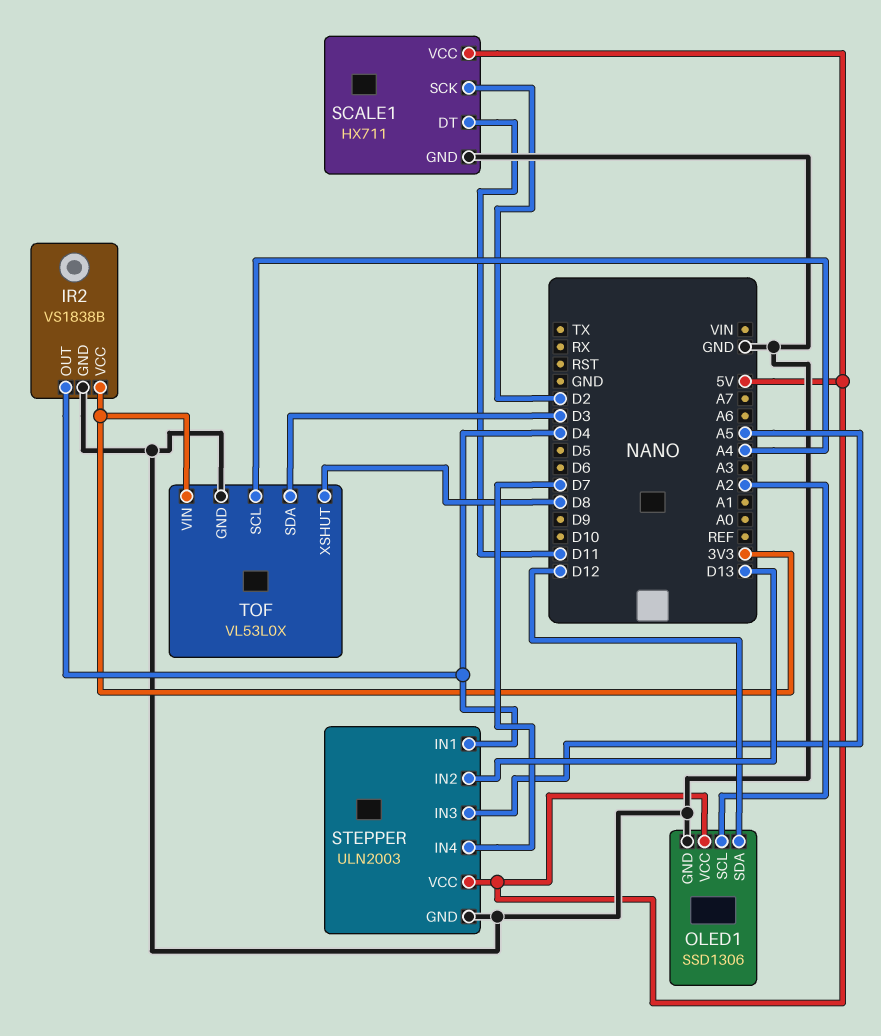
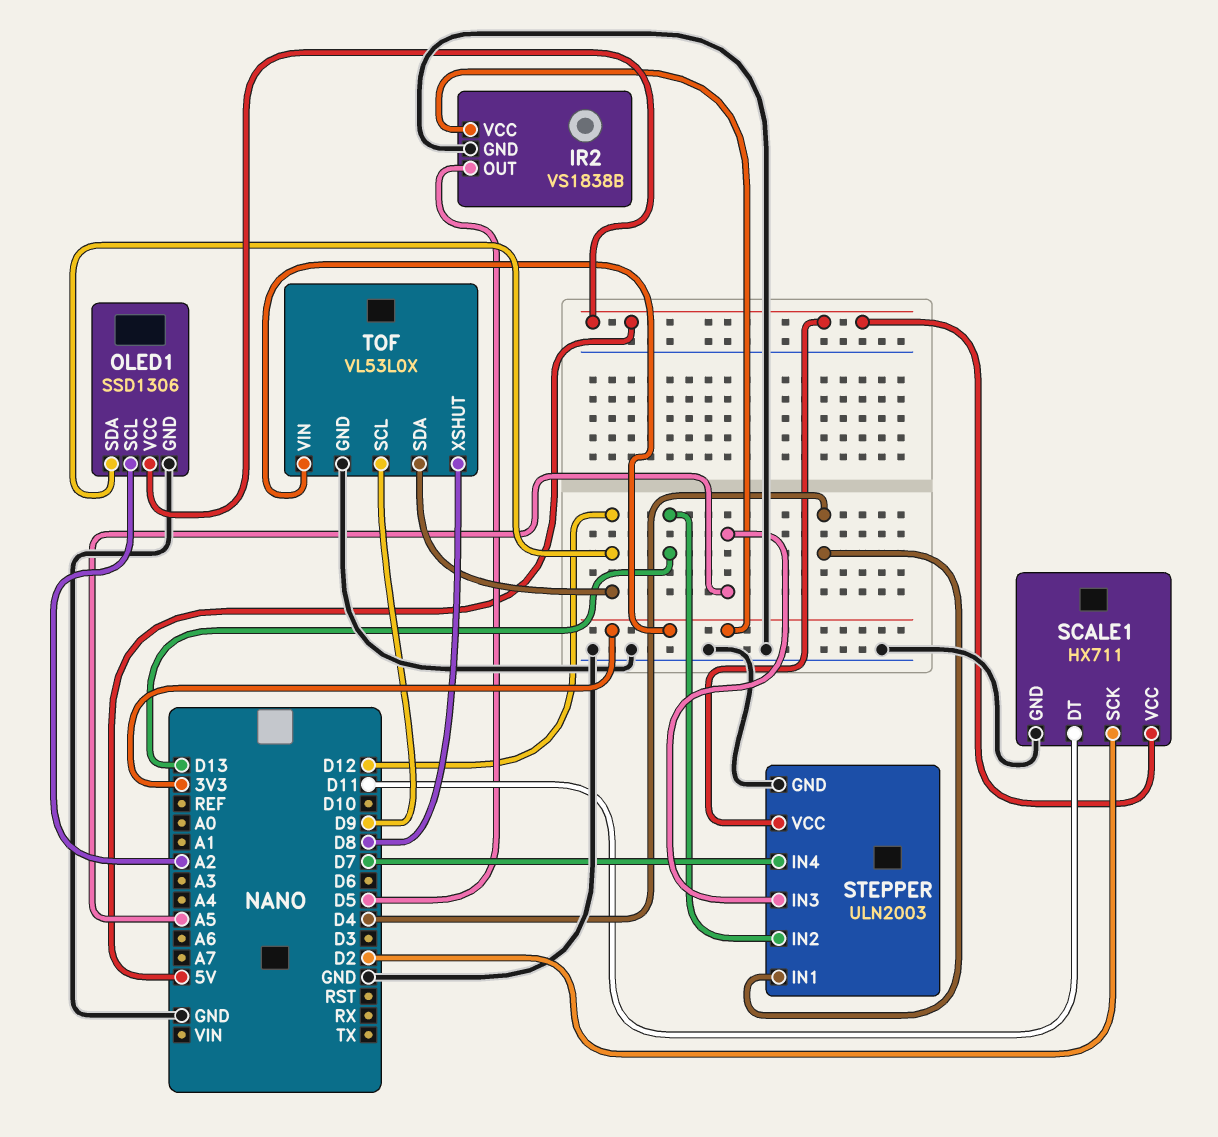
IR2 pin OUT: D4 -> D5
TOF pin SCL: A4 -> D9
TOF pin SDA: D3 -> D12

